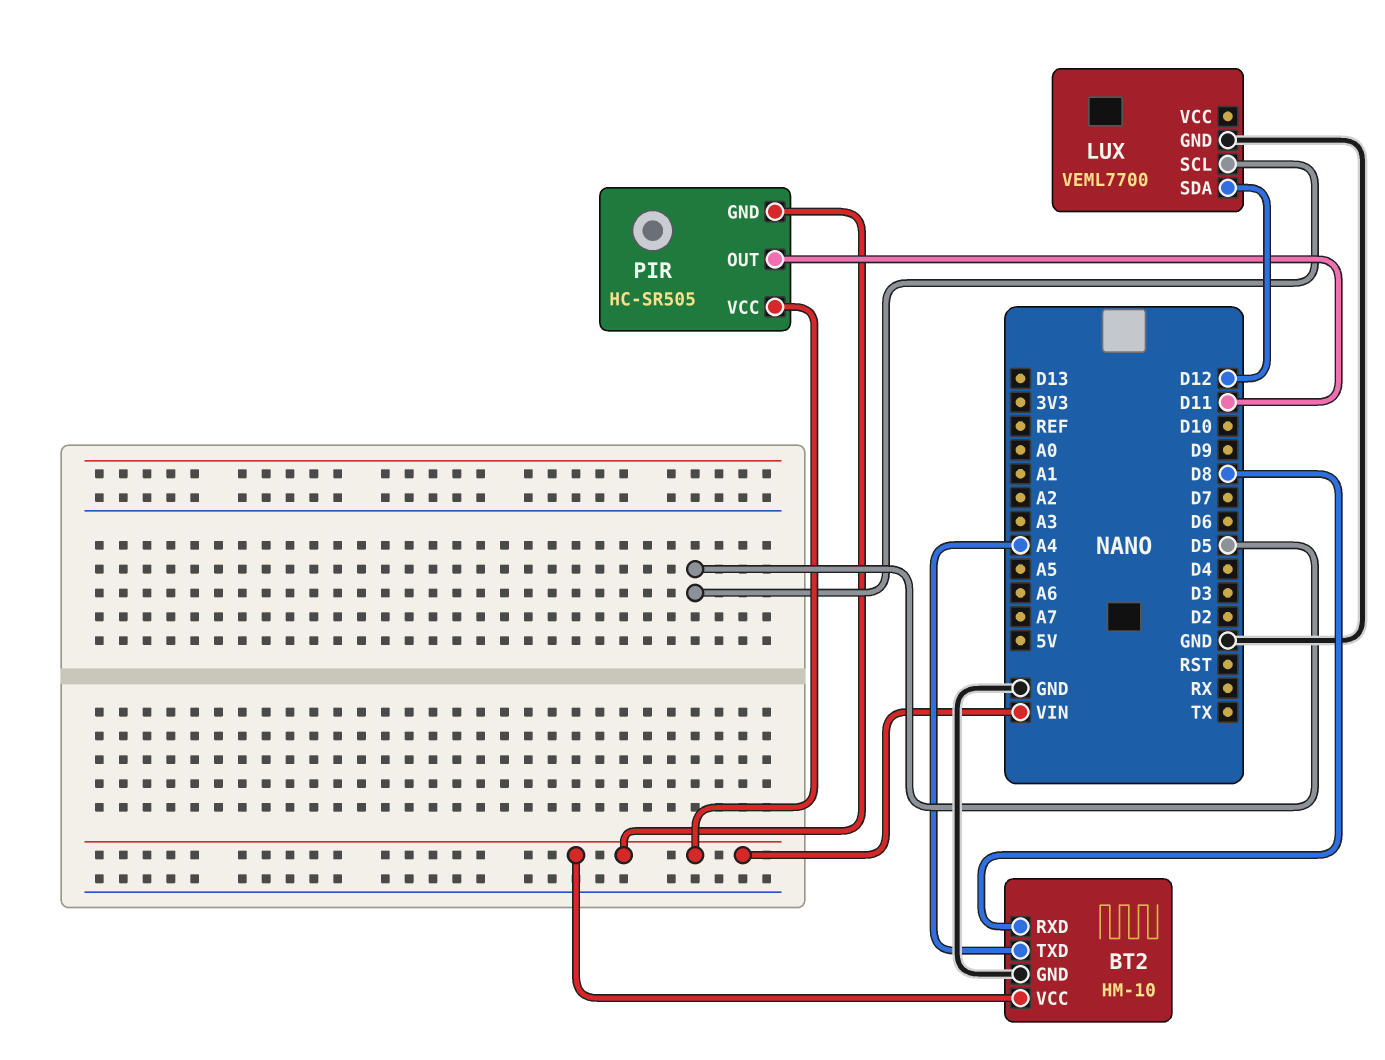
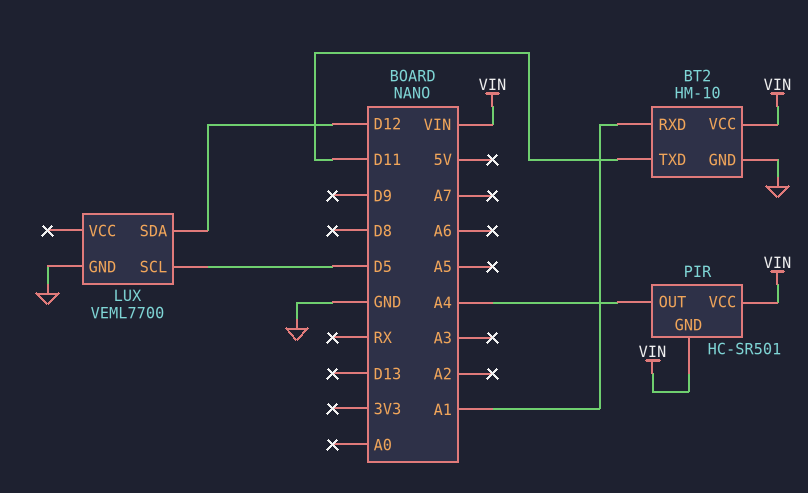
BT2 pin RXD: D8 -> A1
BT2 pin TXD: A4 -> D11
PIR: HC-SR505 -> HC-SR501
PIR pin OUT: D11 -> A4

